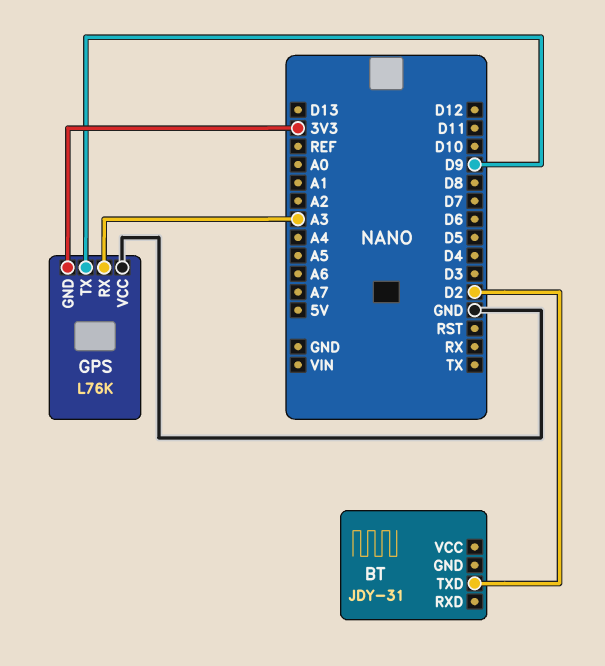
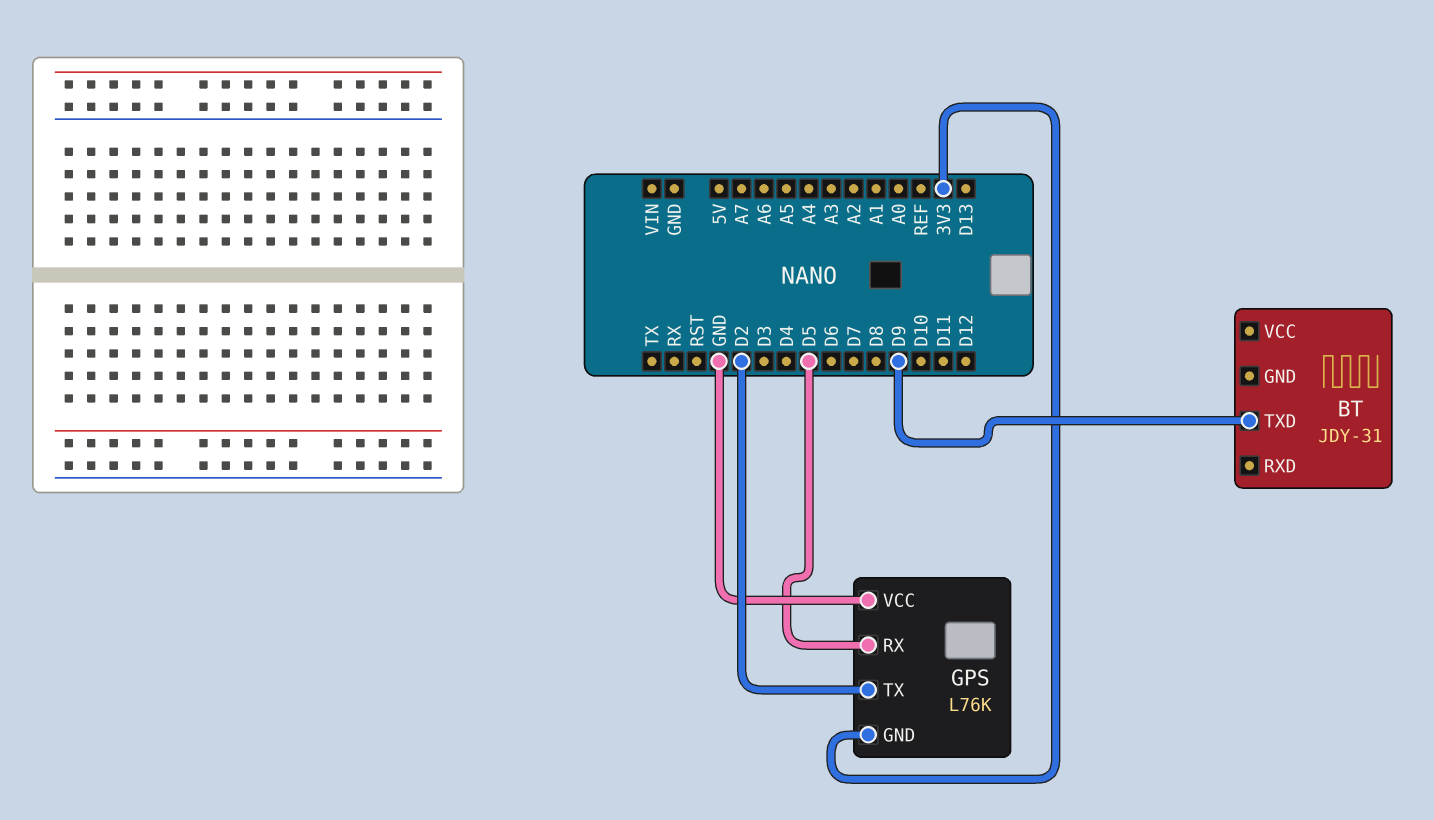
BT pin TXD: D2 -> D9
GPS pin RX: A3 -> D5
GPS pin TX: D9 -> D2

